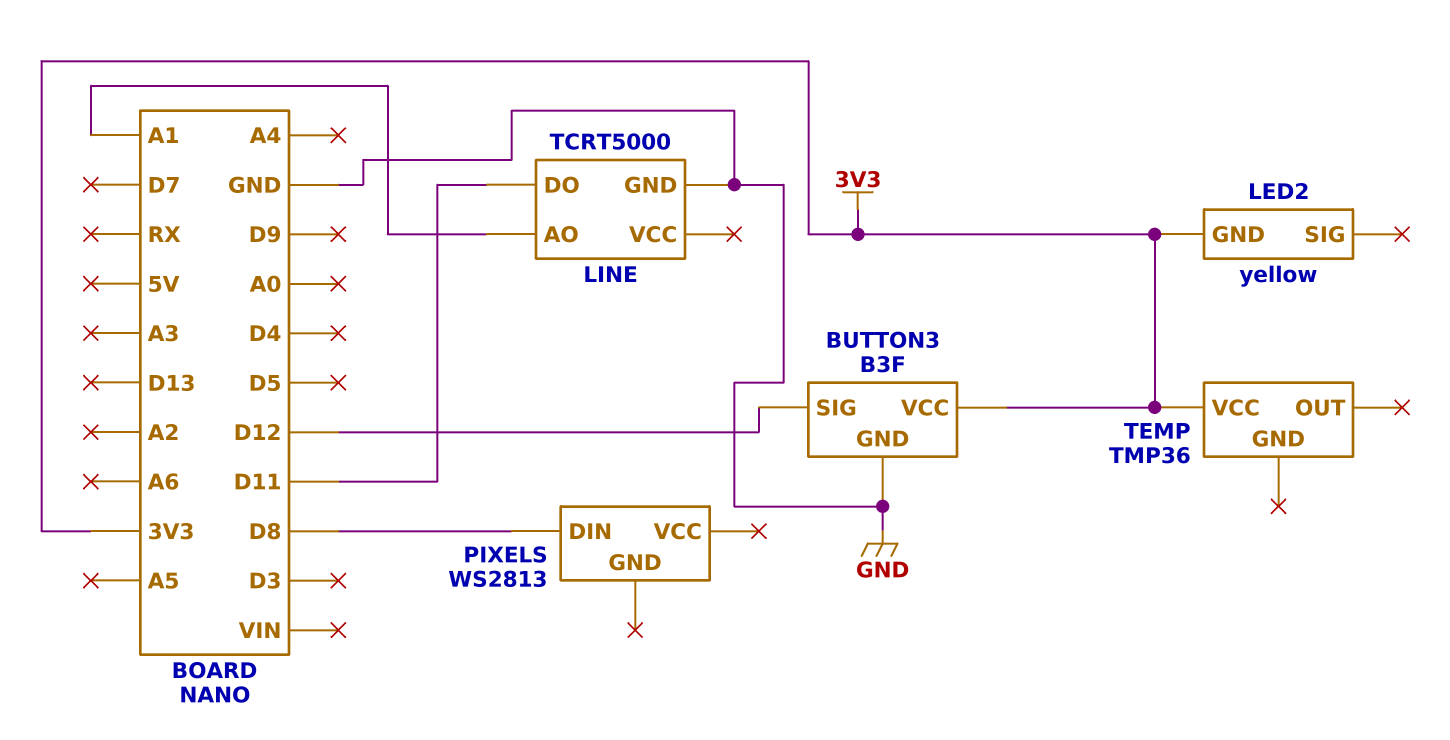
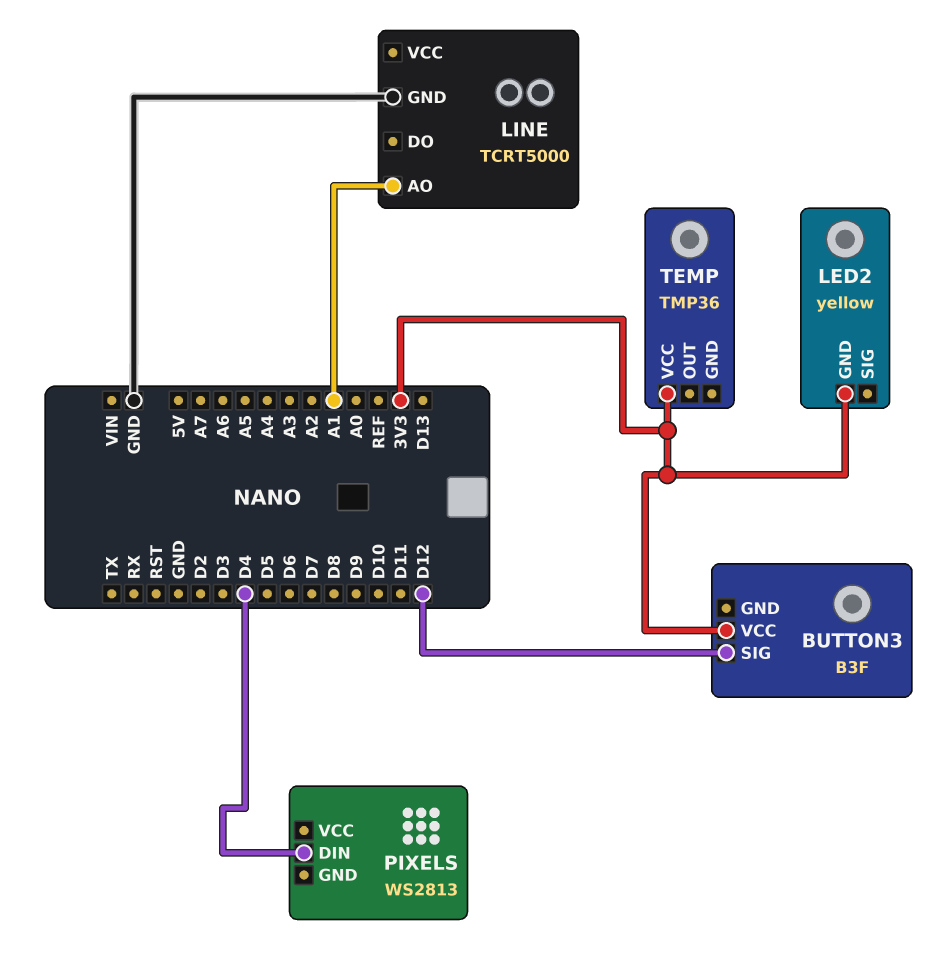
BUTTON3 pin GND: GND -> none
LINE pin DO: D11 -> none
PIXELS pin DIN: D8 -> D4

